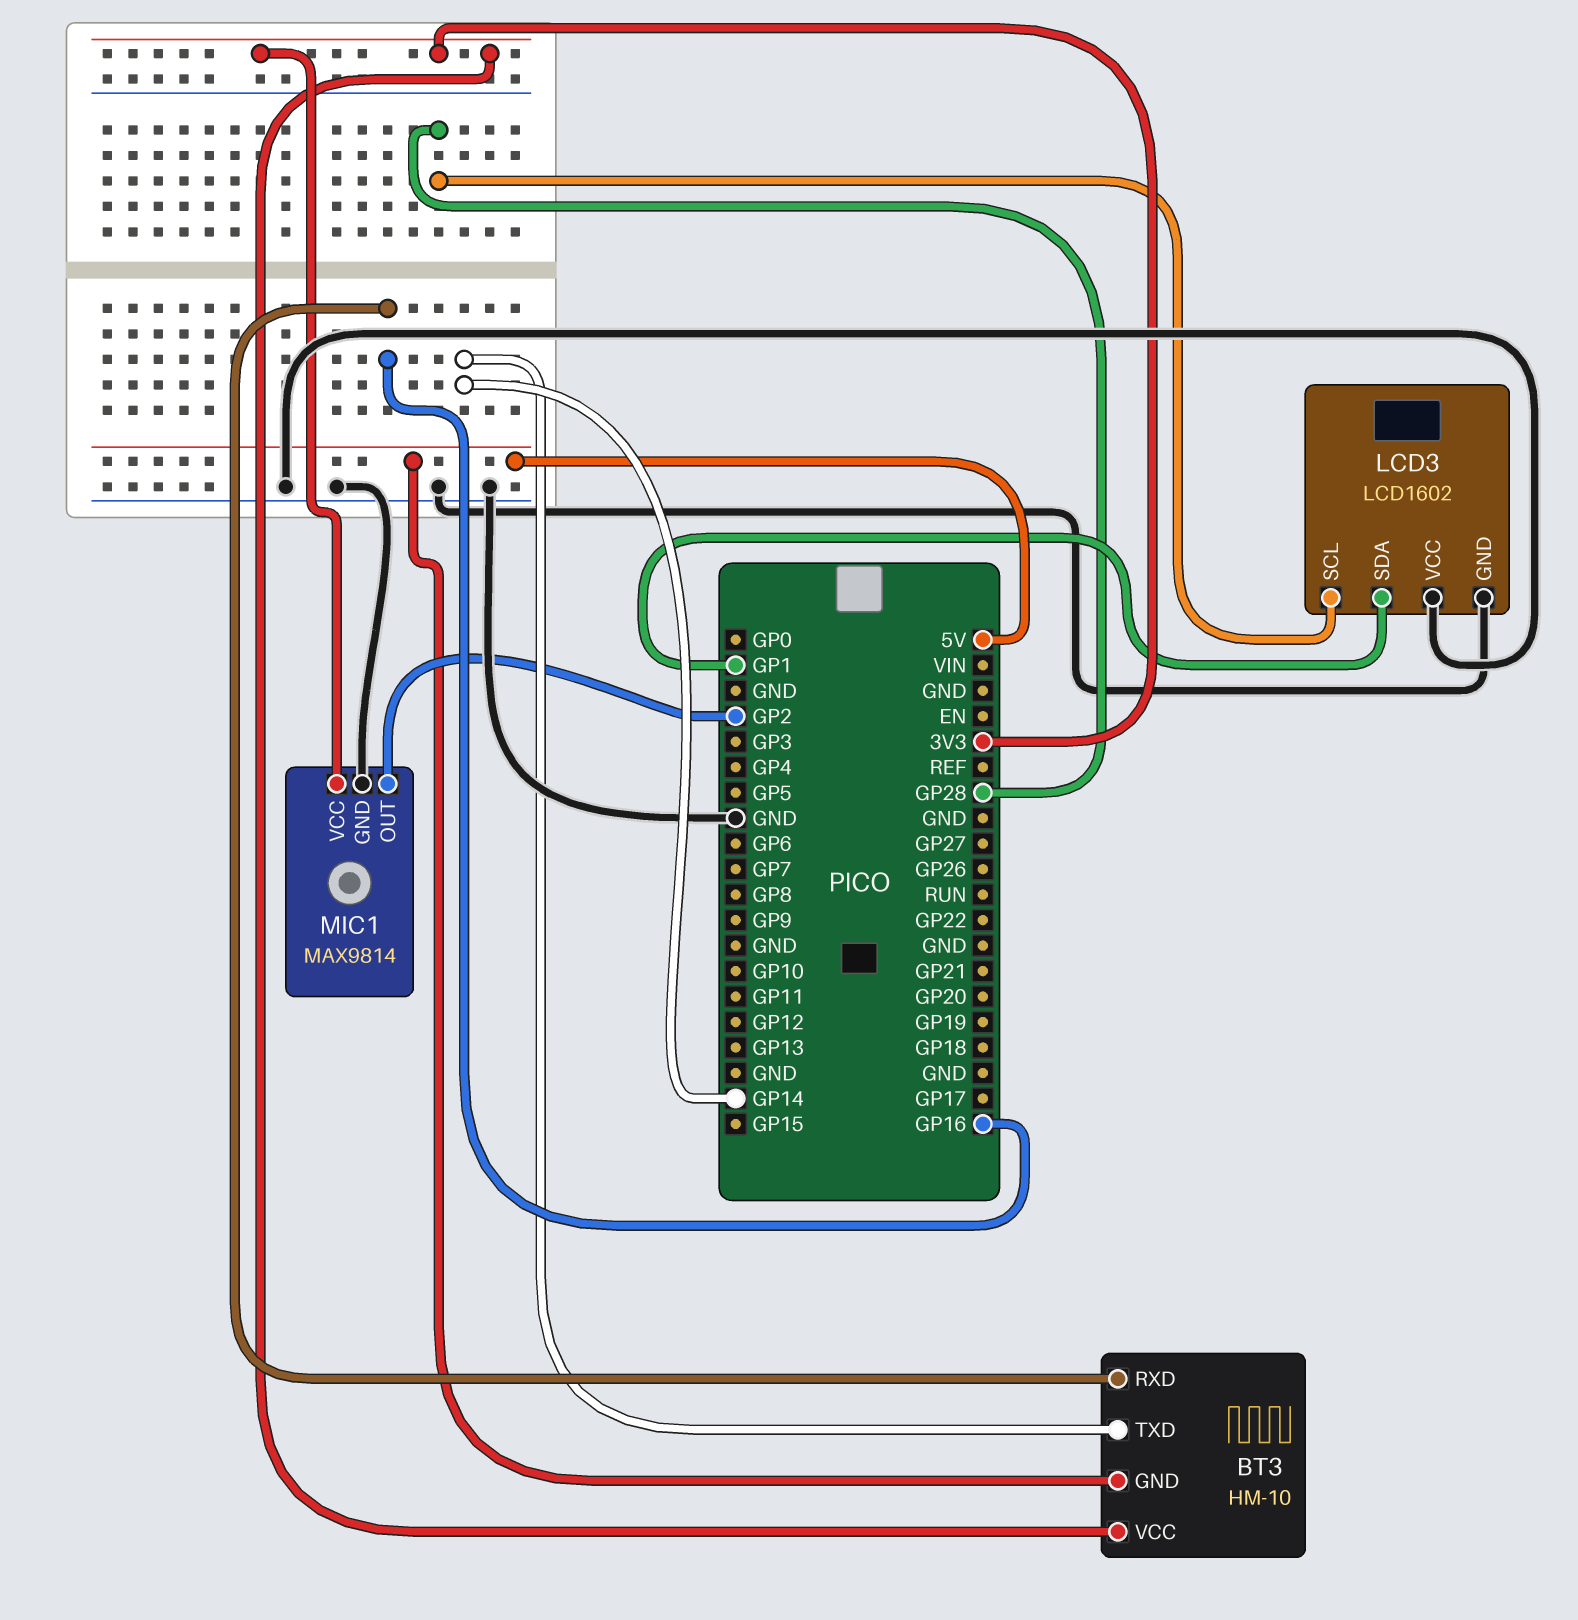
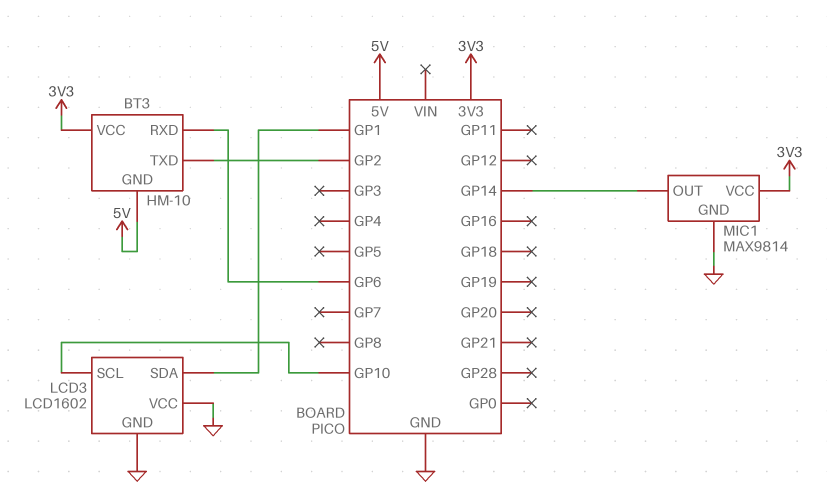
BT3 pin RXD: GP16 -> GP6
BT3 pin TXD: GP14 -> GP2
LCD3 pin SCL: GP28 -> GP10
MIC1 pin OUT: GP2 -> GP14

